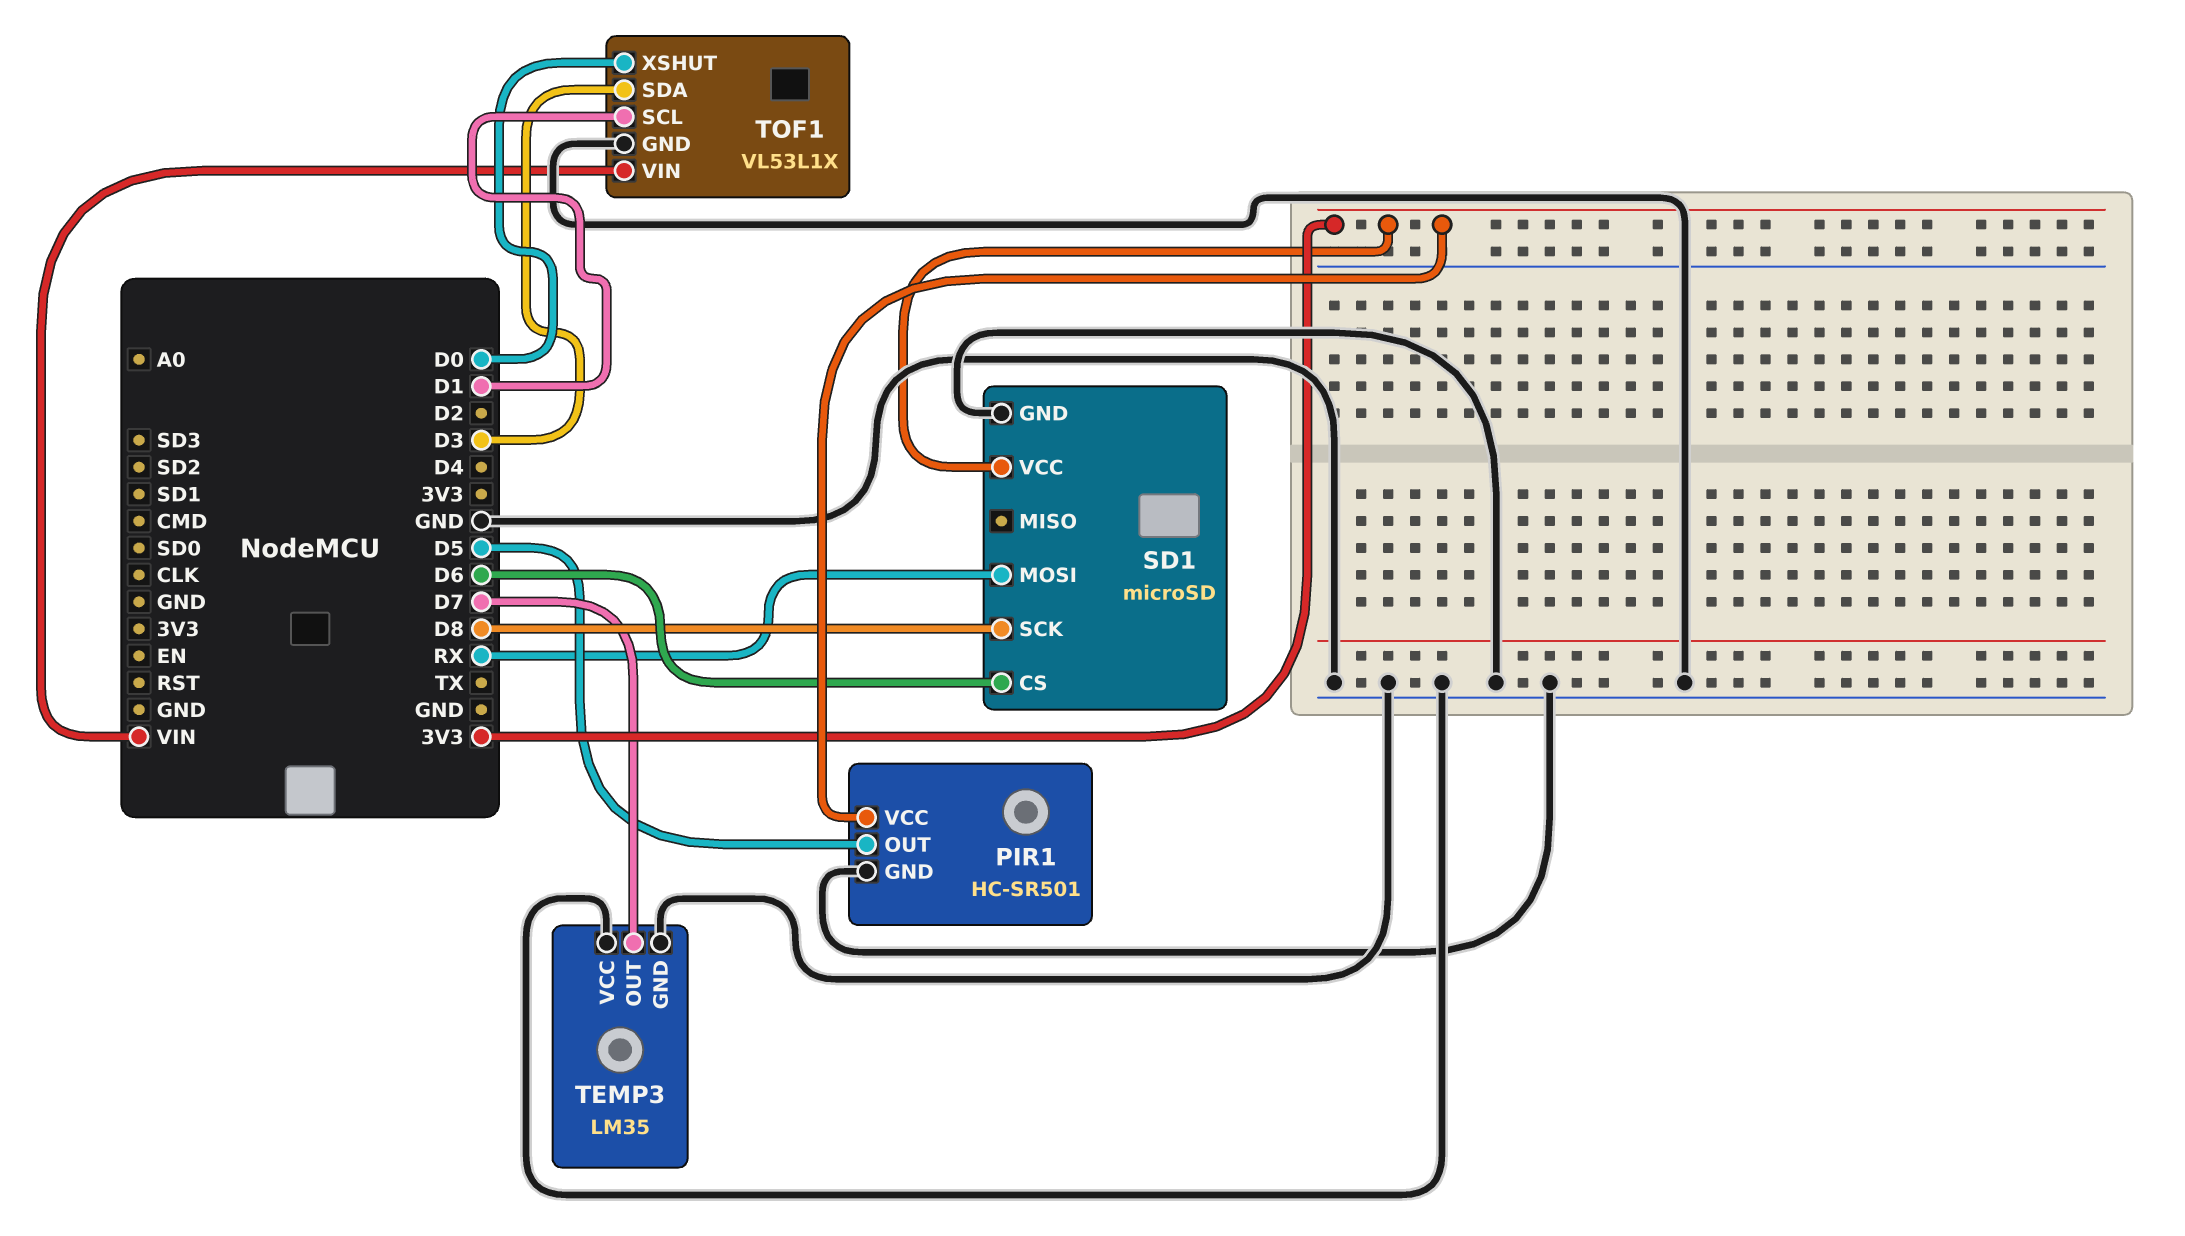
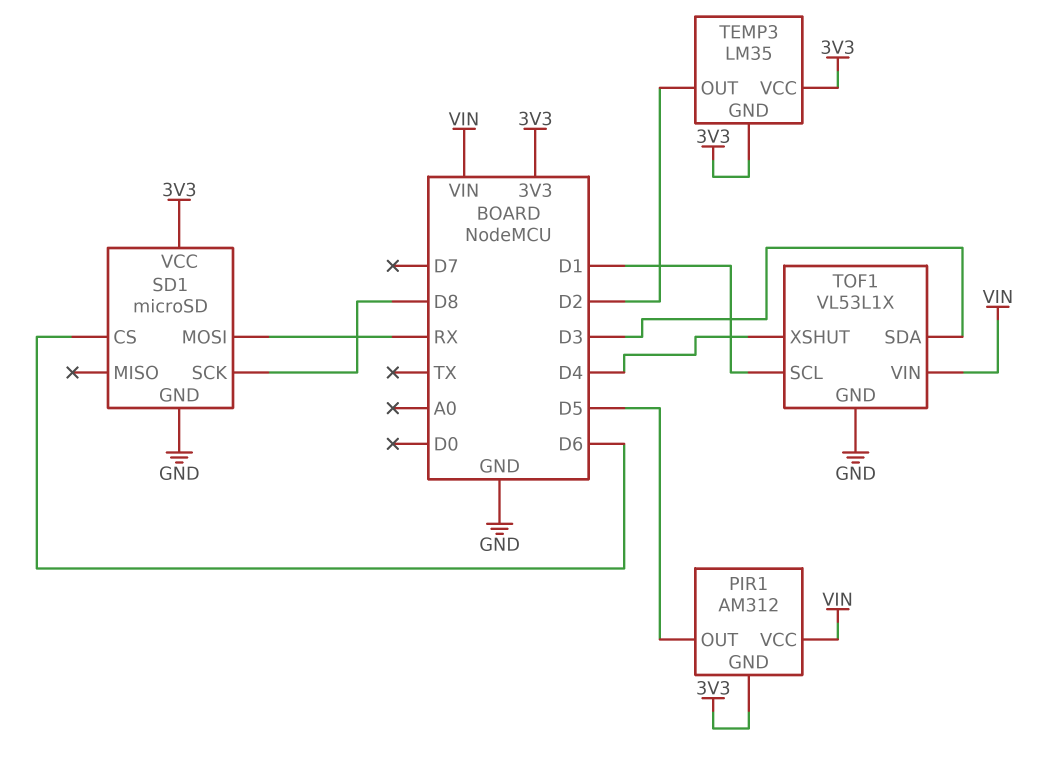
PIR1: HC-SR501 -> AM312
PIR1 pin GND: GND -> 3V3
PIR1 pin VCC: 3V3 -> VIN
TEMP3 pin GND: GND -> 3V3
TEMP3 pin OUT: D7 -> D2
TEMP3 pin VCC: GND -> 3V3
TOF1 pin XSHUT: D0 -> D4

